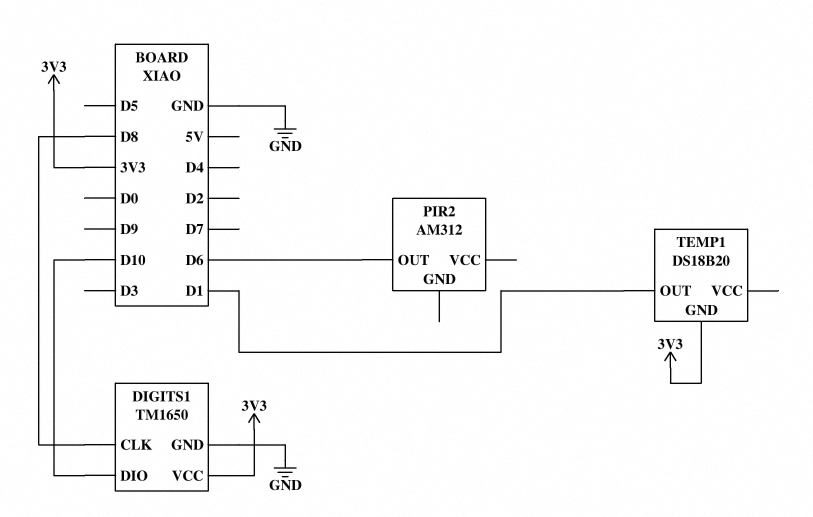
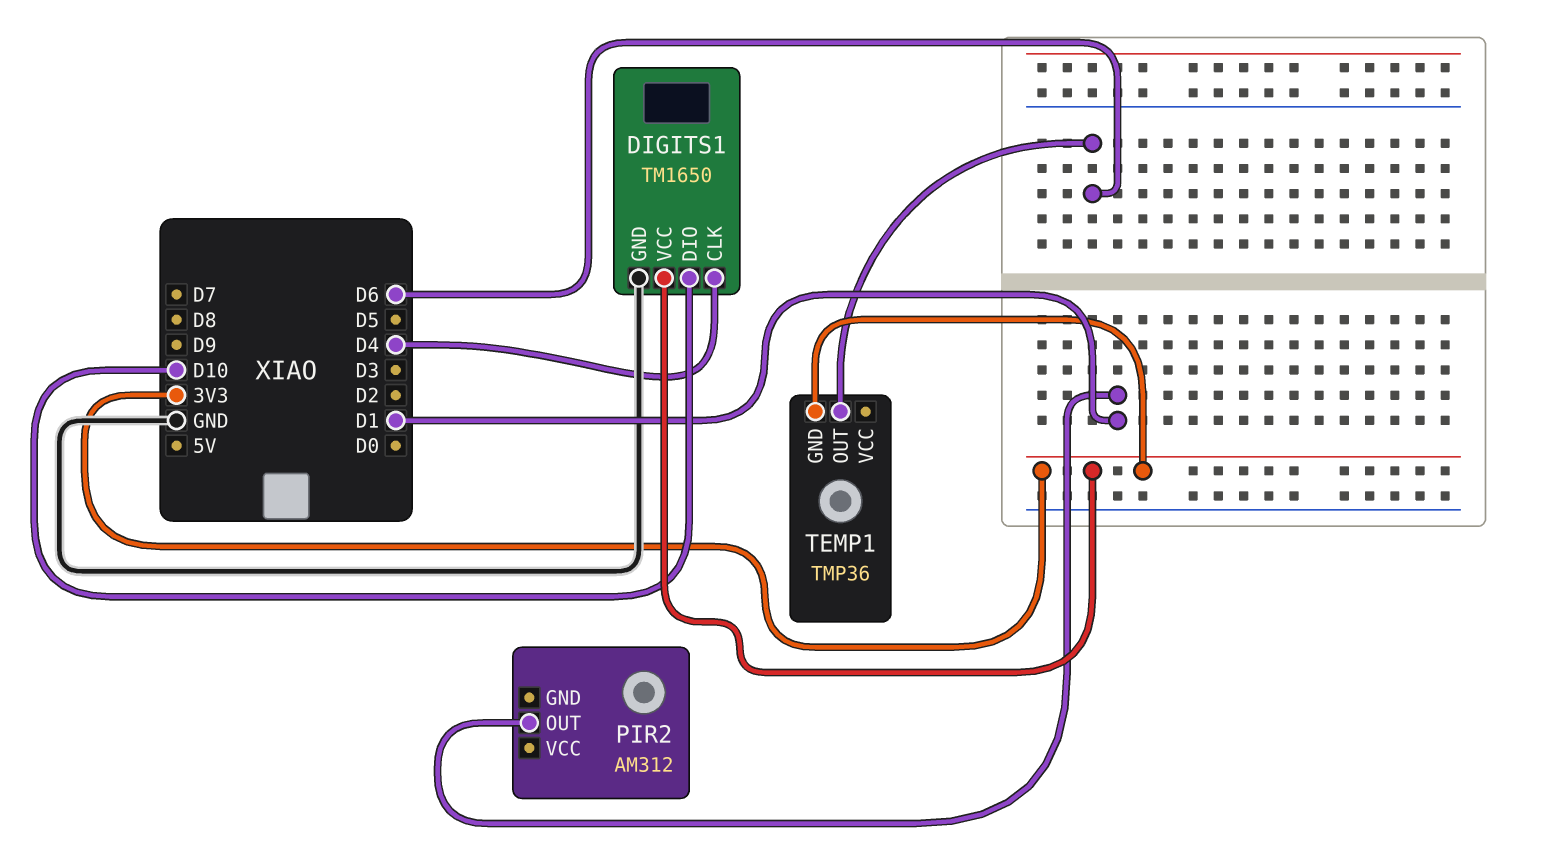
DIGITS1 pin CLK: D8 -> D4
PIR2 pin OUT: D6 -> D1
TEMP1: DS18B20 -> TMP36
TEMP1 pin OUT: D1 -> D6

